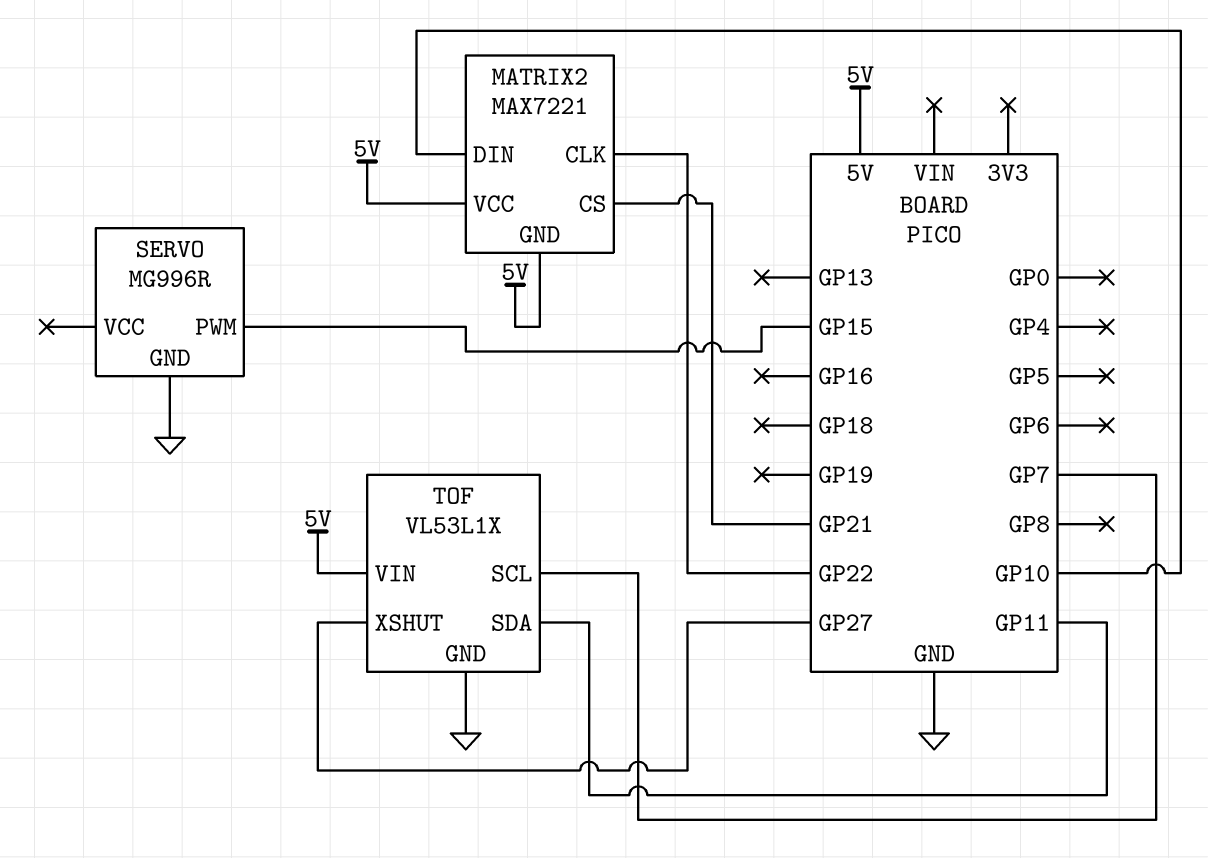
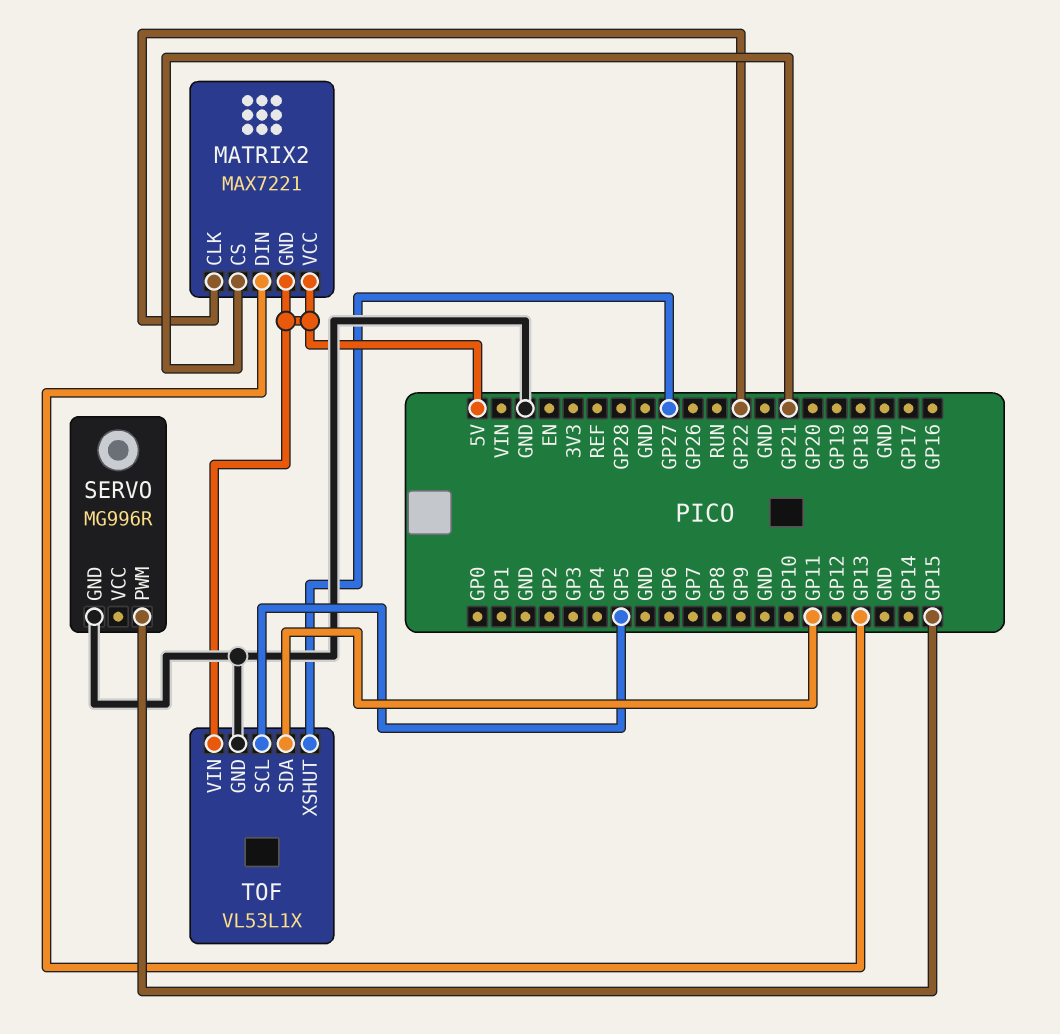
MATRIX2 pin DIN: GP10 -> GP13
TOF pin SCL: GP7 -> GP5

